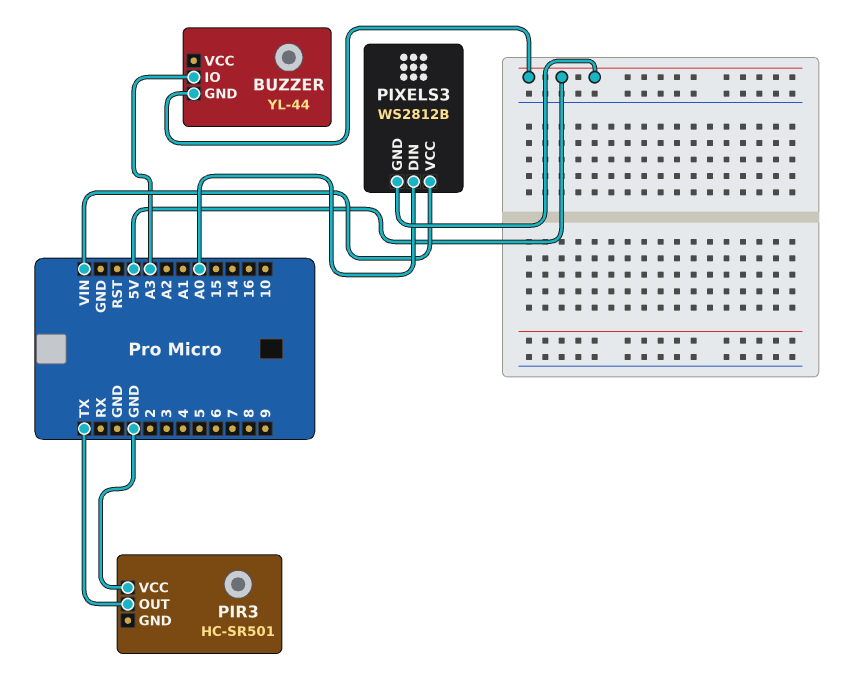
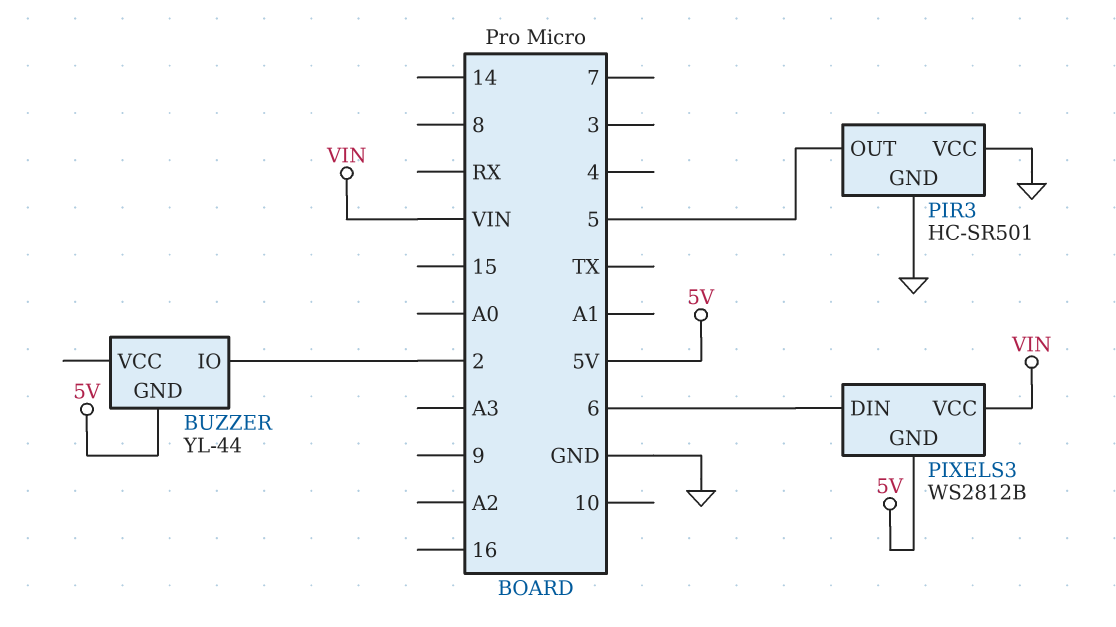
BUZZER pin IO: A3 -> 2
PIR3 pin GND: none -> GND
PIR3 pin OUT: TX -> 5
PIXELS3 pin DIN: A0 -> 6

